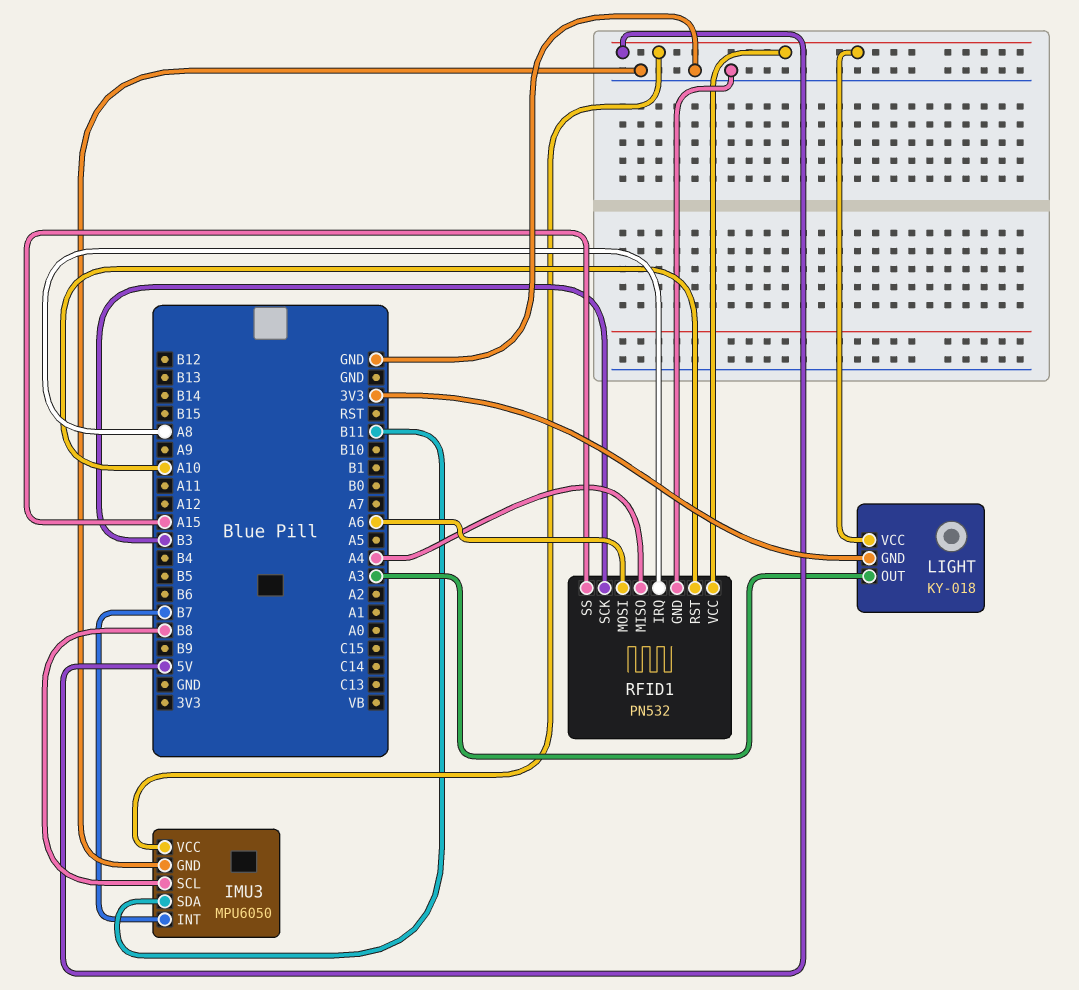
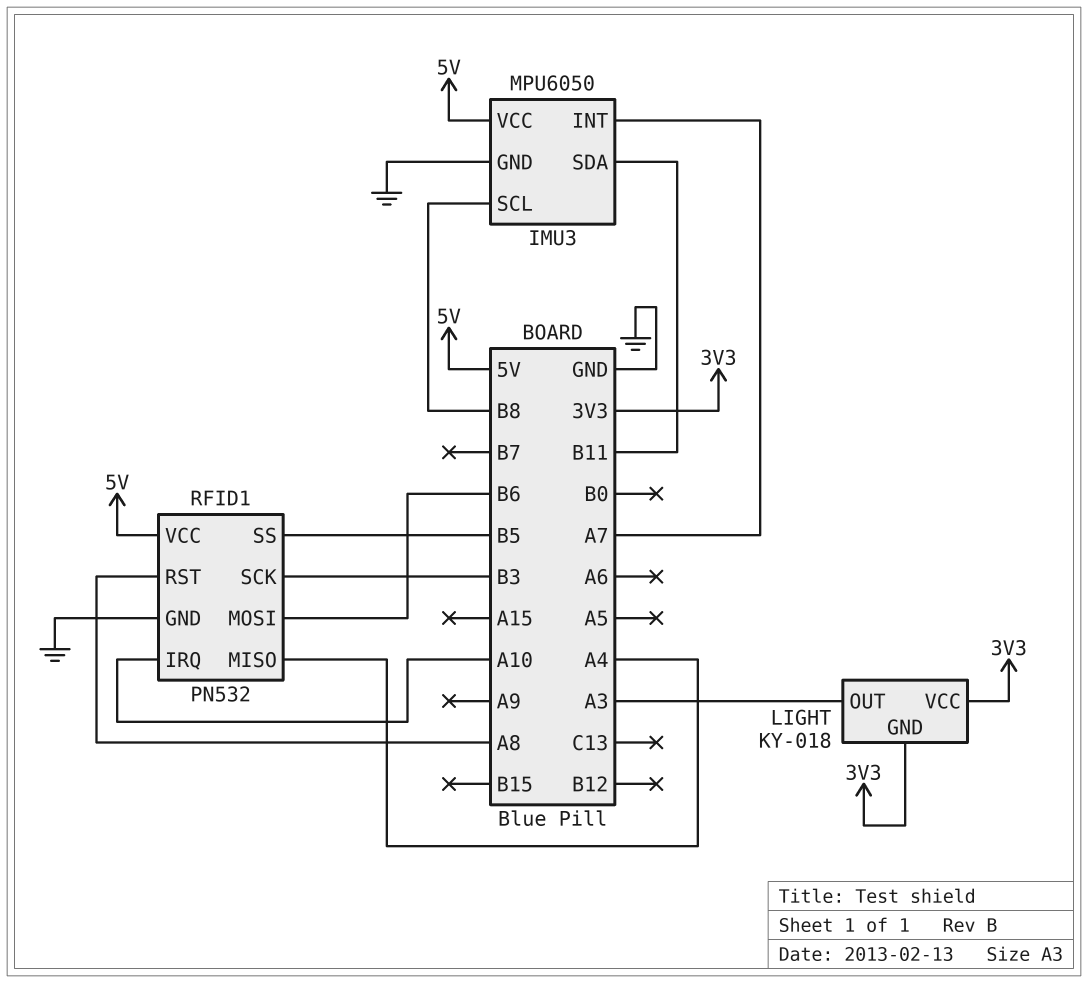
IMU3 pin INT: B7 -> A7
LIGHT pin VCC: 5V -> 3V3
RFID1 pin IRQ: A8 -> A10
RFID1 pin MOSI: A6 -> B6
RFID1 pin RST: A10 -> A8
RFID1 pin SS: A15 -> B5

